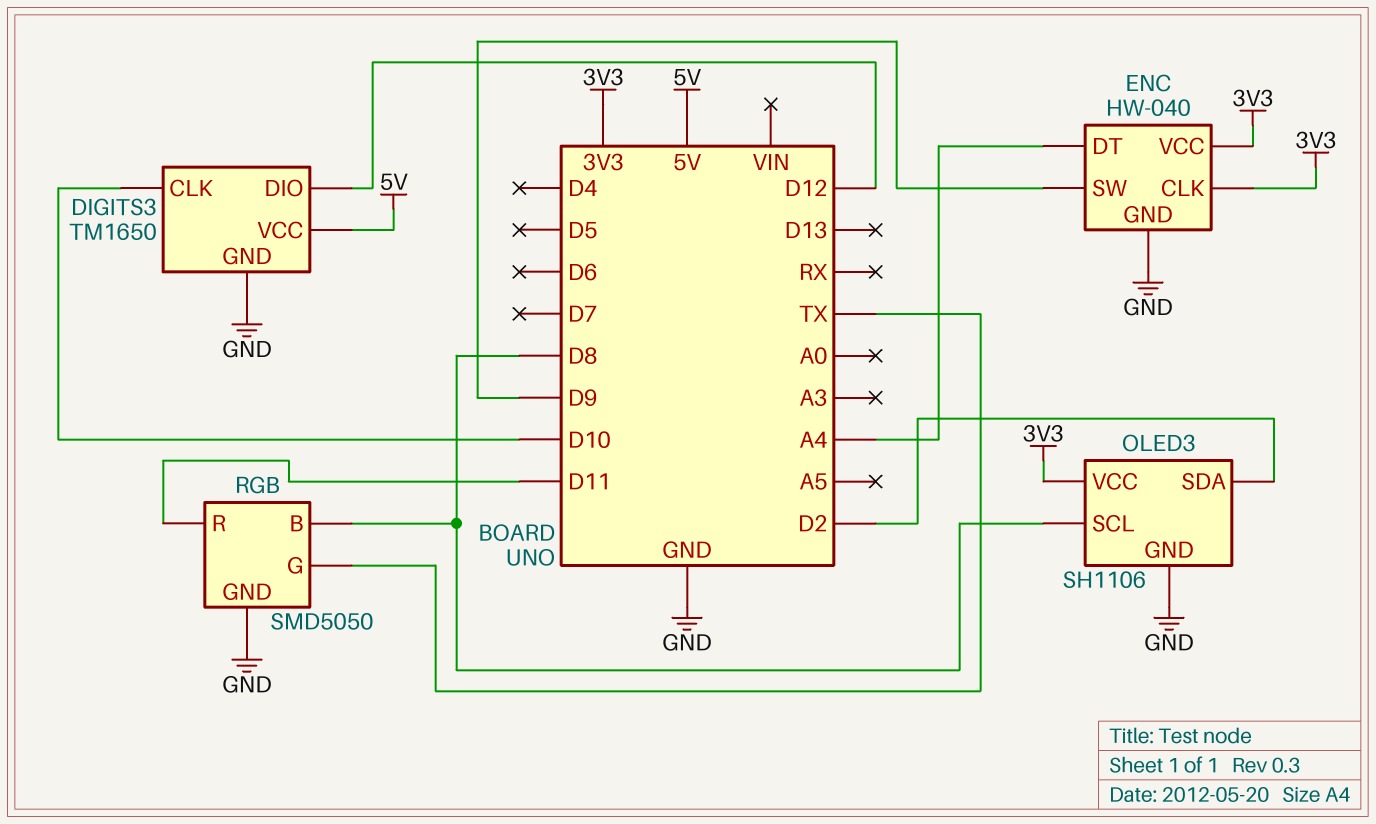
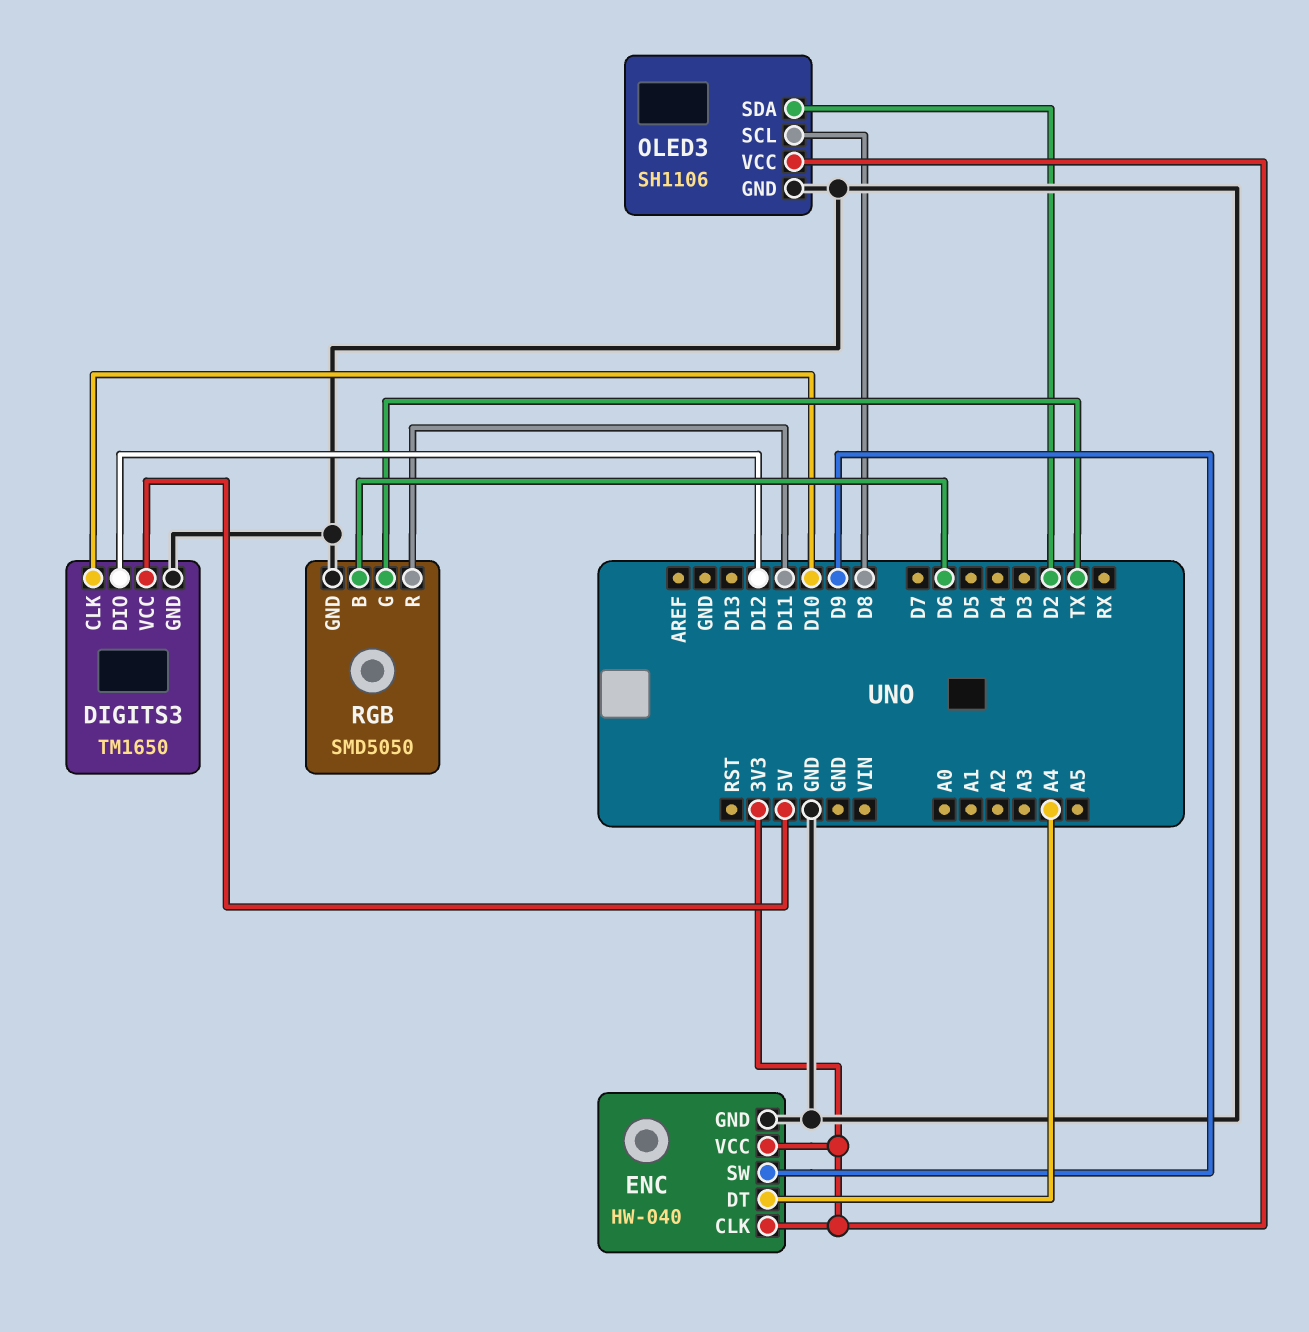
RGB pin B: D8 -> D6

